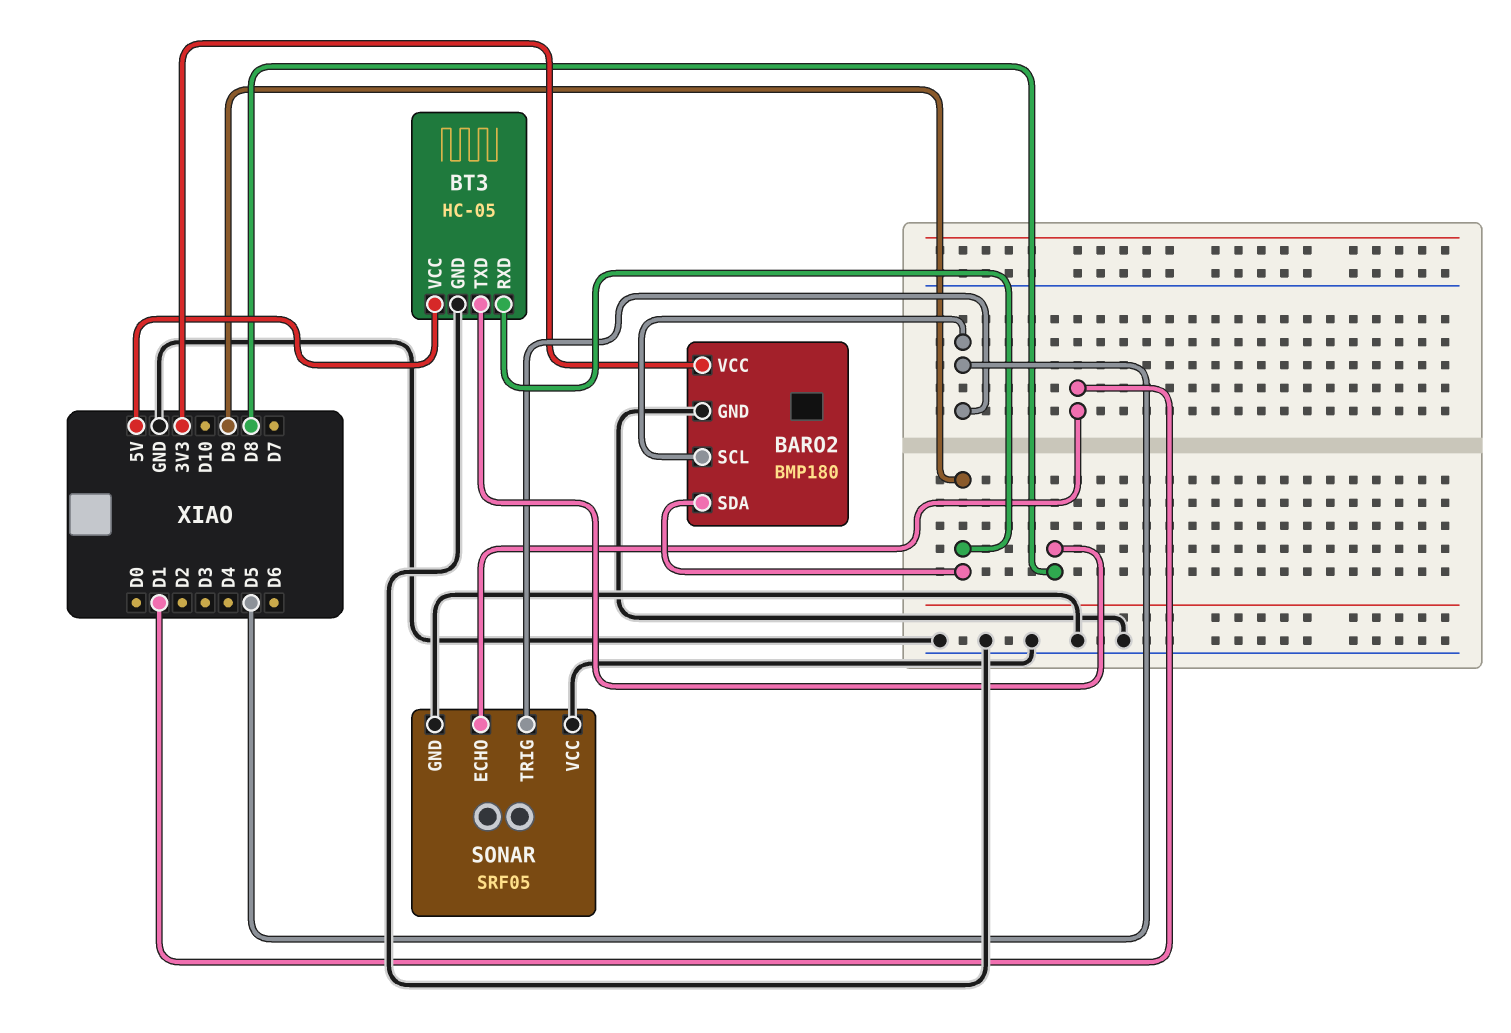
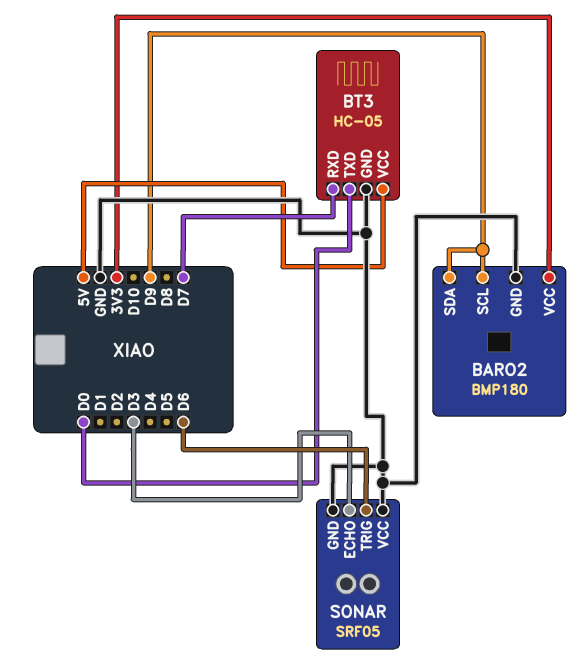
BARO2 pin SCL: D5 -> D9
BT3 pin RXD: D9 -> D7
BT3 pin TXD: D8 -> D0
SONAR pin ECHO: D1 -> D3
SONAR pin TRIG: D5 -> D6

